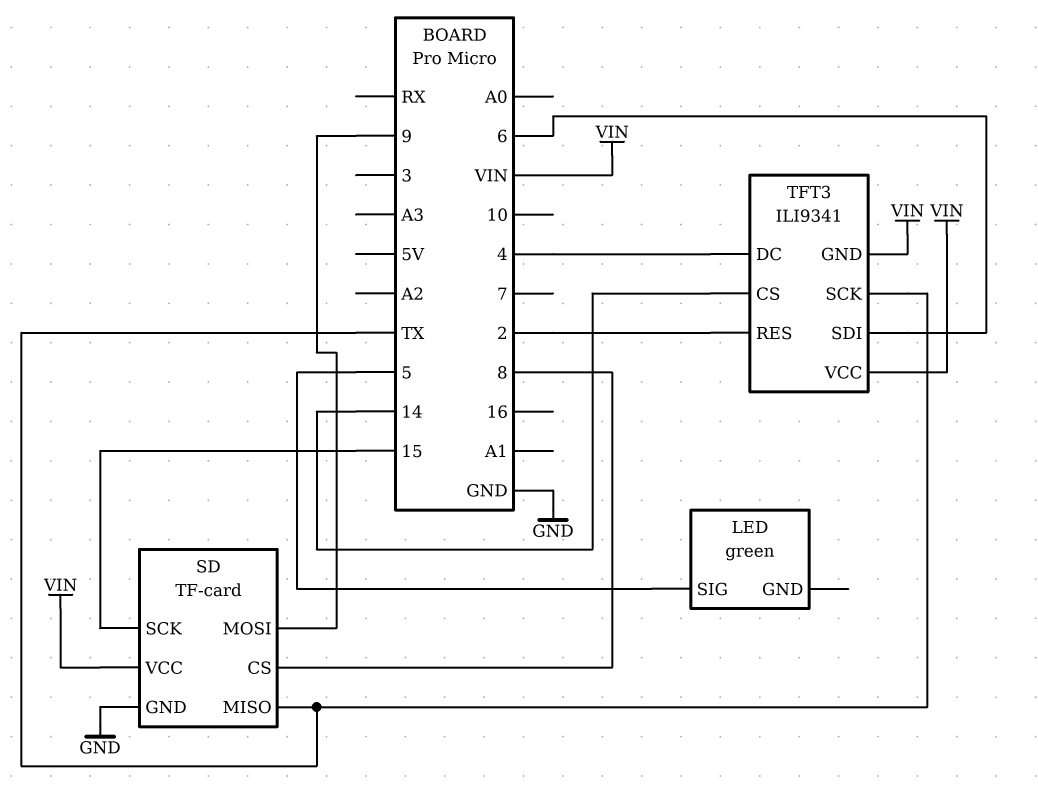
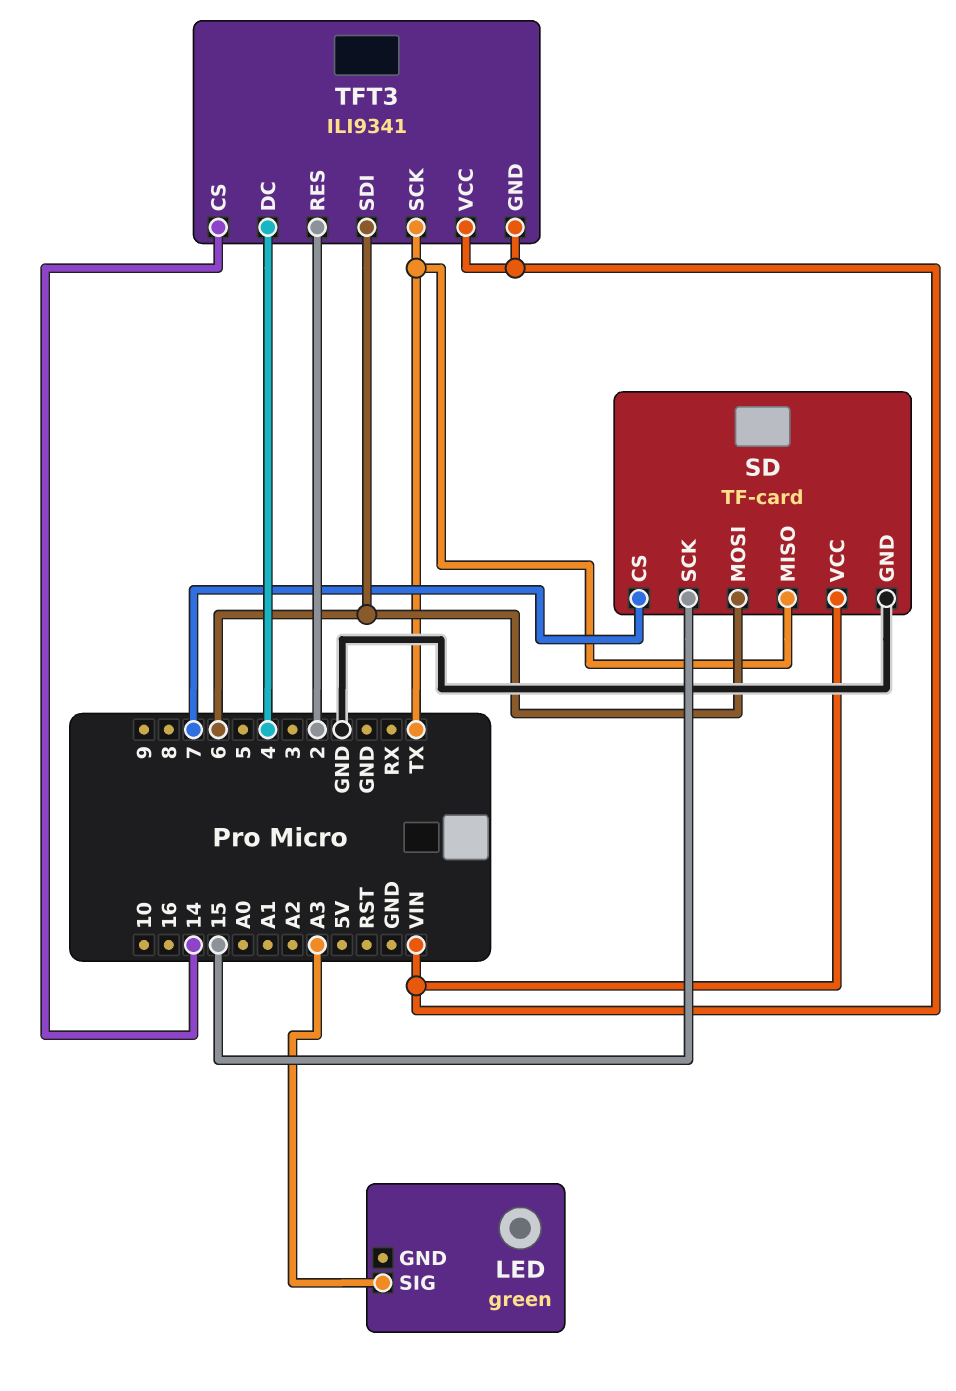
LED pin SIG: 5 -> A3
SD pin CS: 8 -> 7
SD pin MOSI: 9 -> 6

